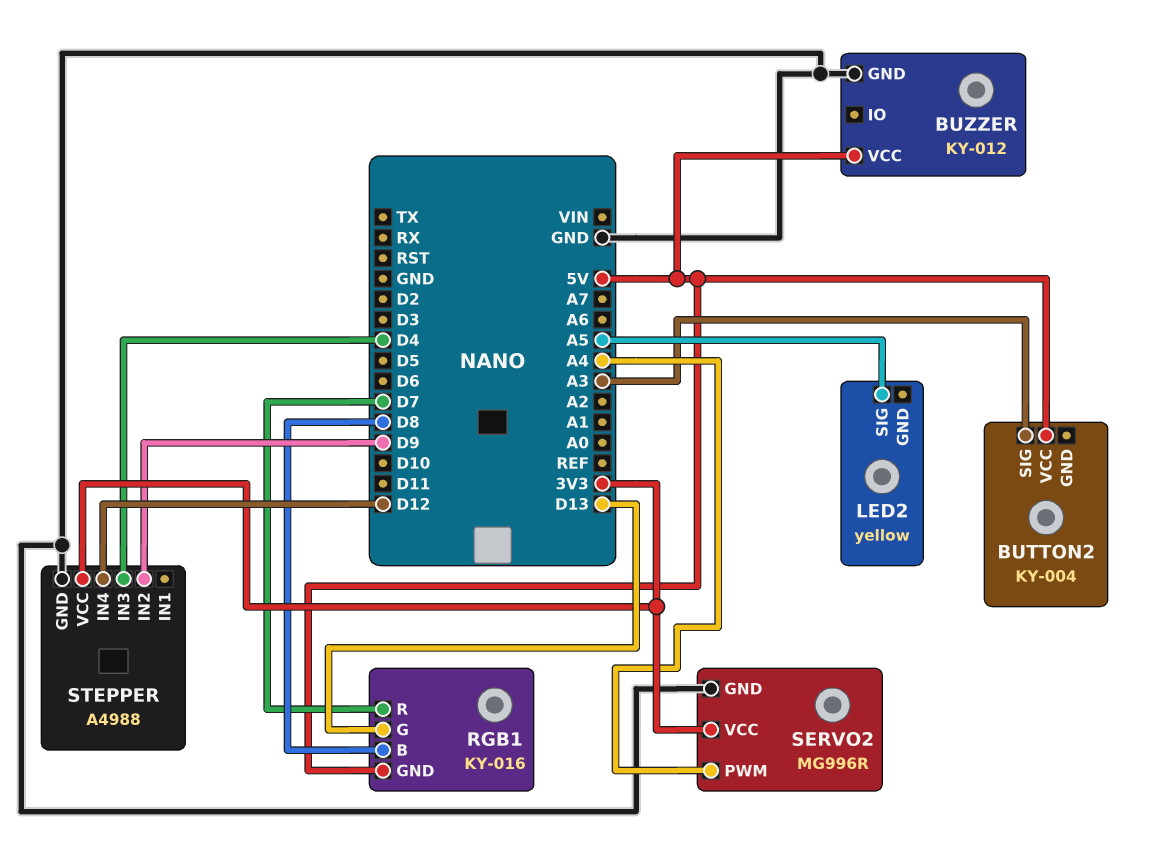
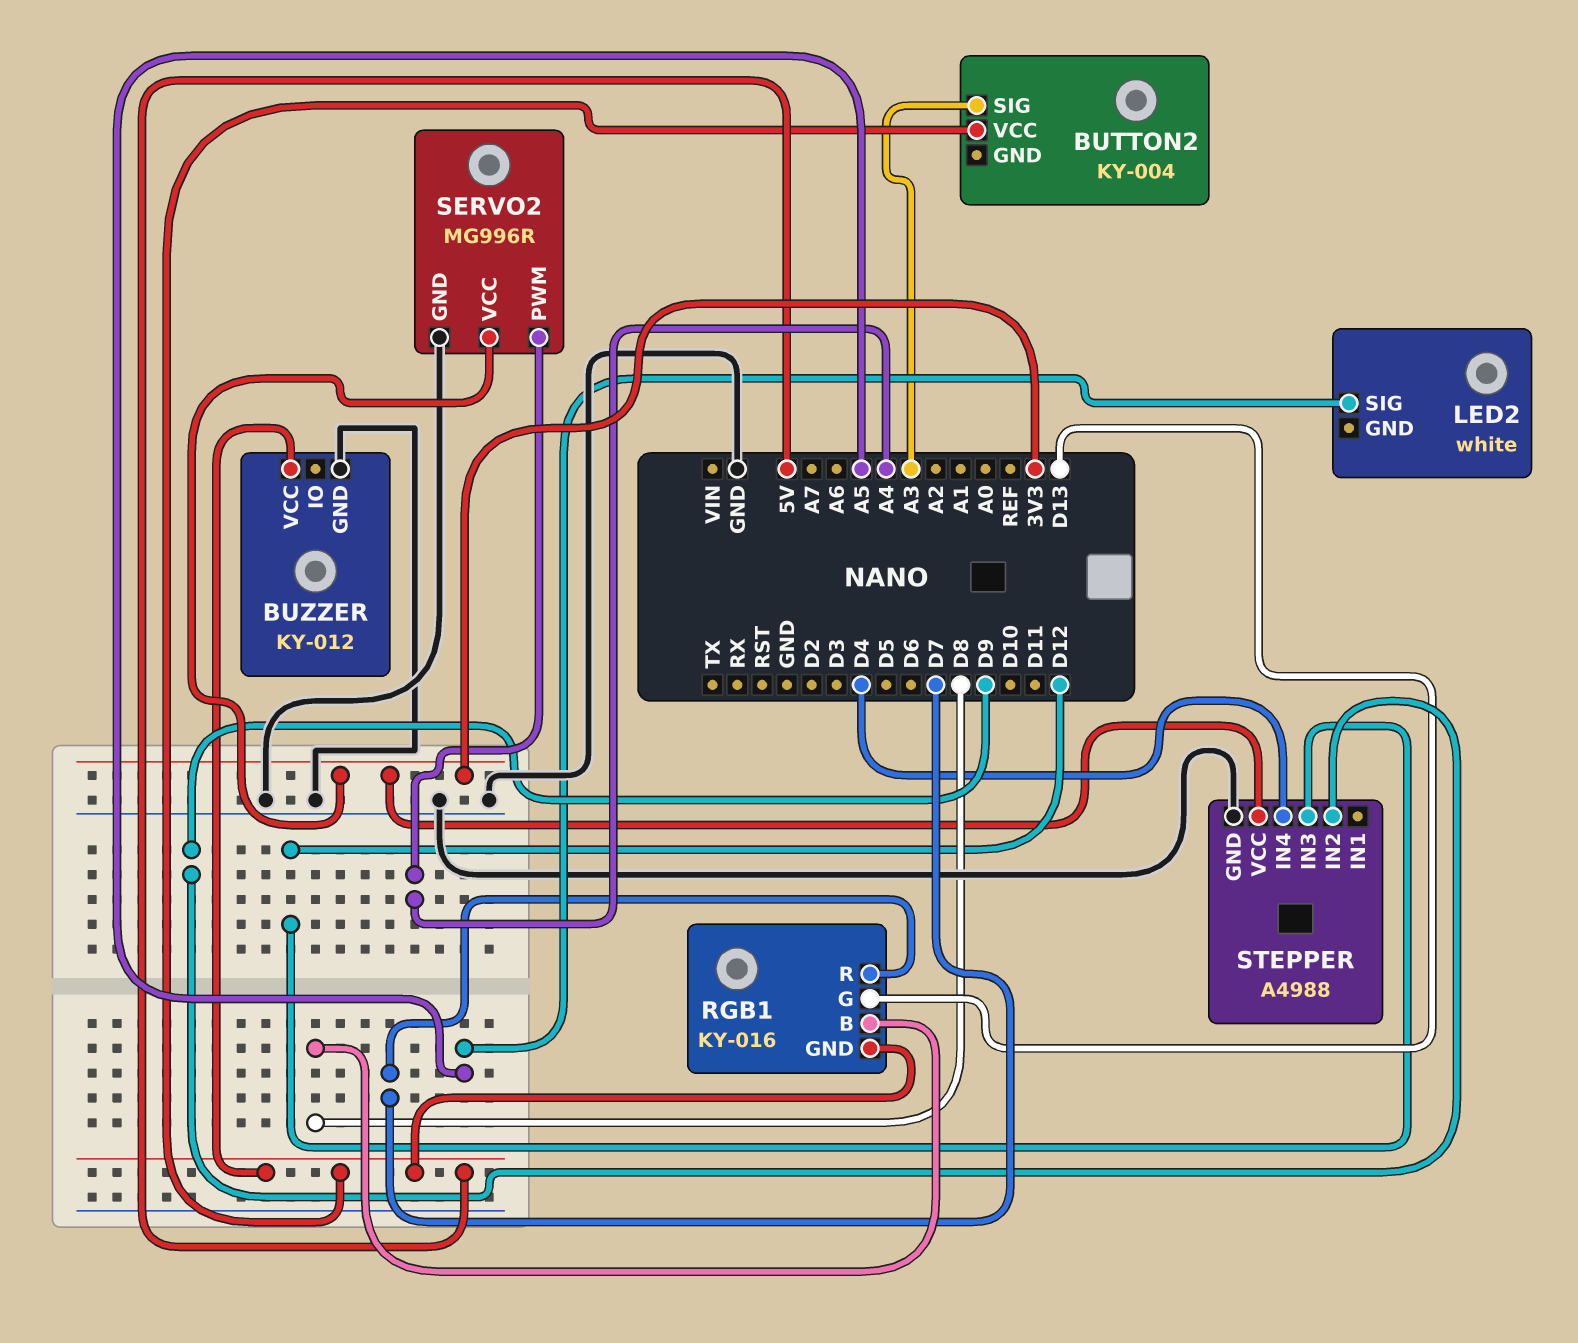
LED2: yellow -> white
STEPPER pin IN3: D4 -> D12
STEPPER pin IN4: D12 -> D4

